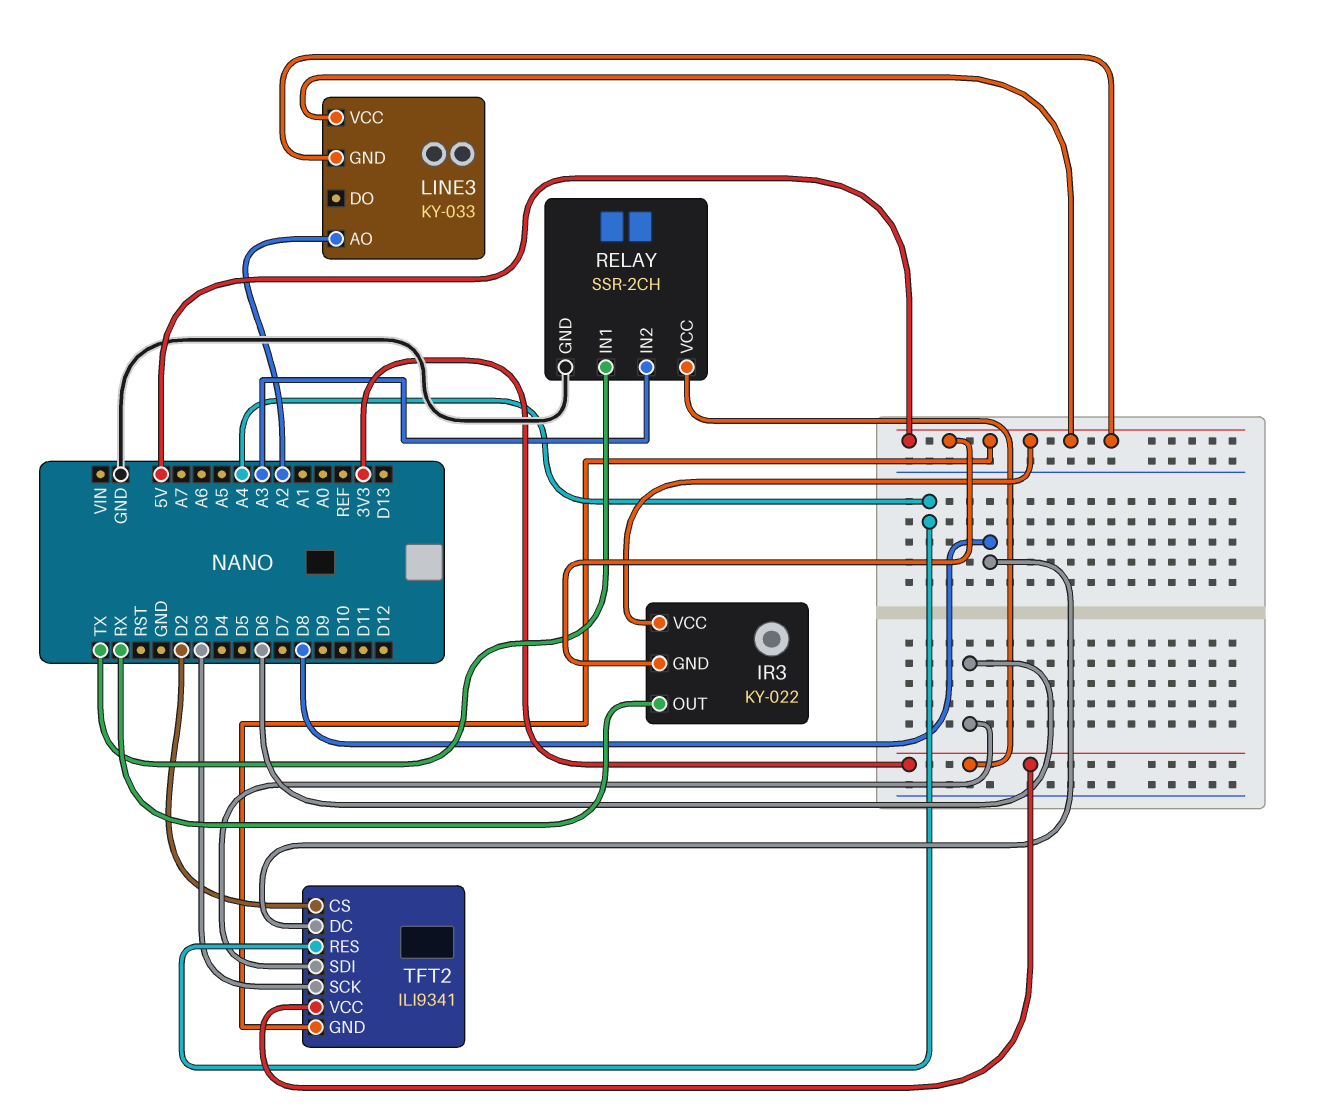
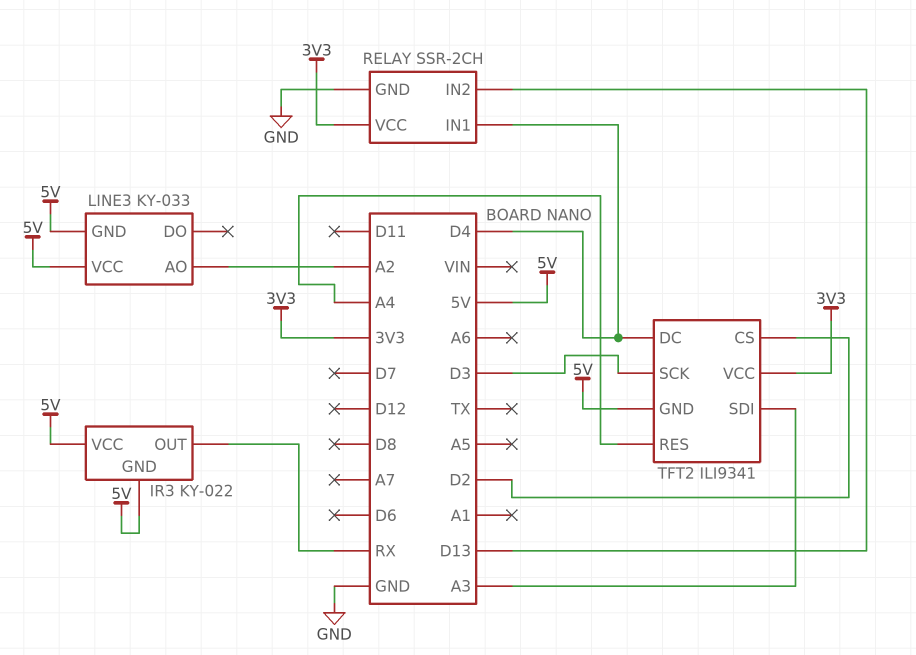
RELAY pin IN1: TX -> D4
RELAY pin IN2: A3 -> D13
TFT2 pin DC: D8 -> D4
TFT2 pin SDI: D6 -> A3

